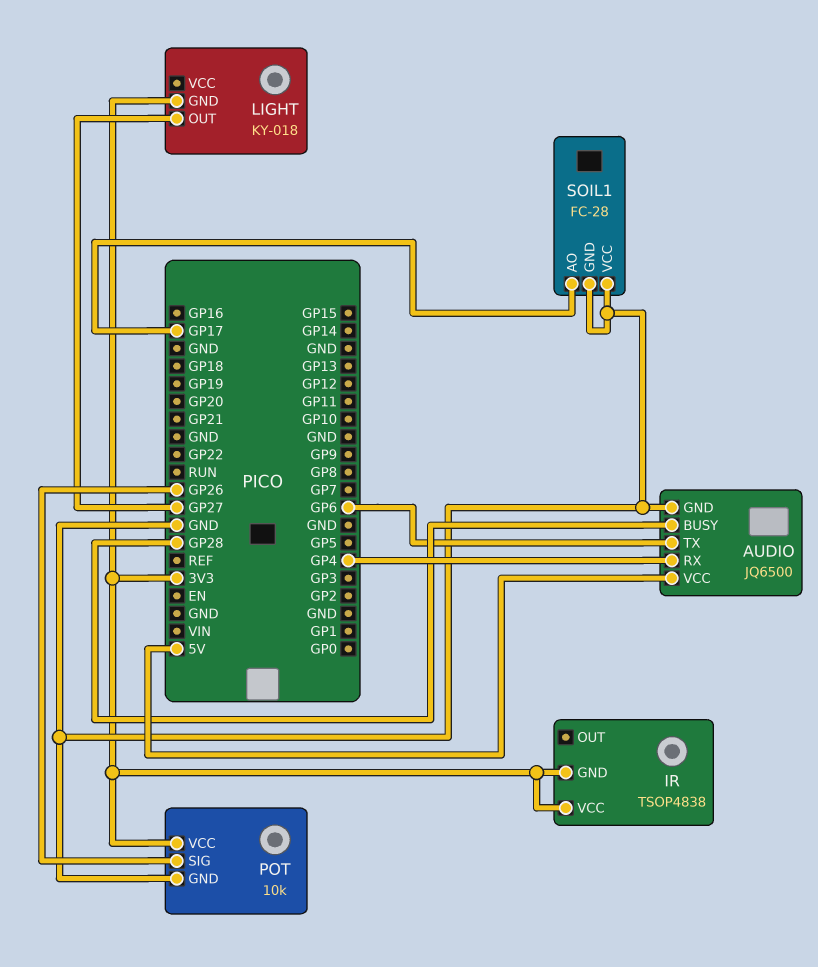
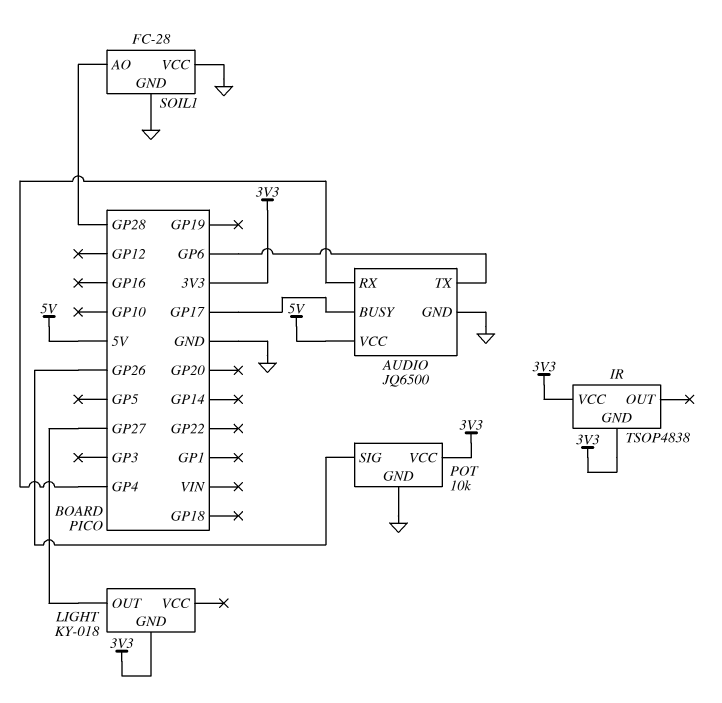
AUDIO pin BUSY: GP28 -> GP17
SOIL1 pin AO: GP17 -> GP28

